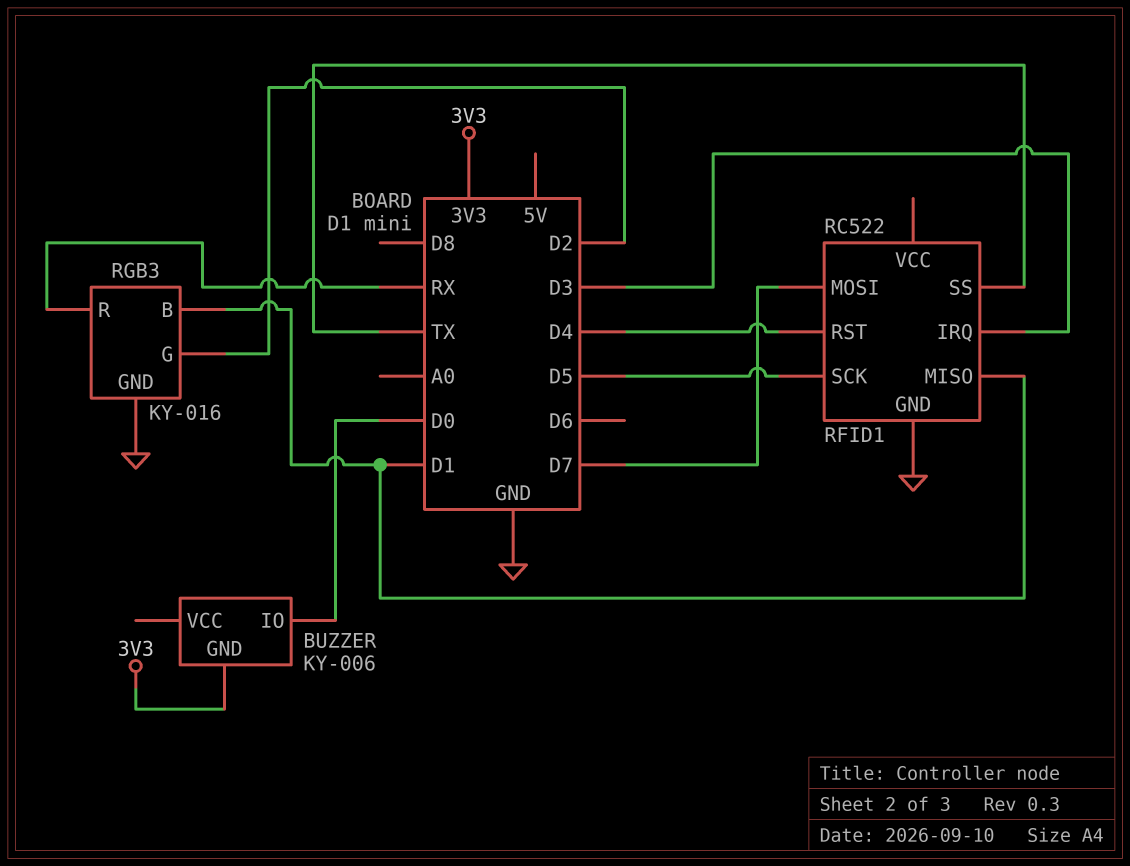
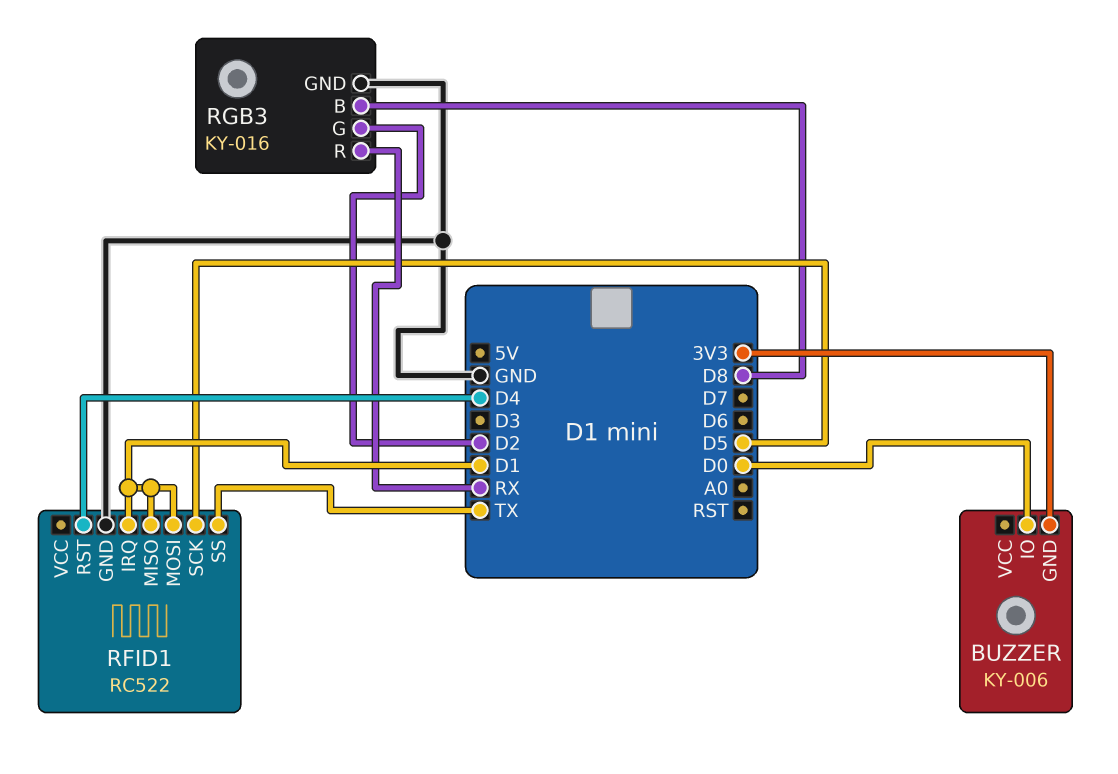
RFID1 pin IRQ: D3 -> D1
RFID1 pin MOSI: D7 -> D1
RGB3 pin B: D1 -> D8

